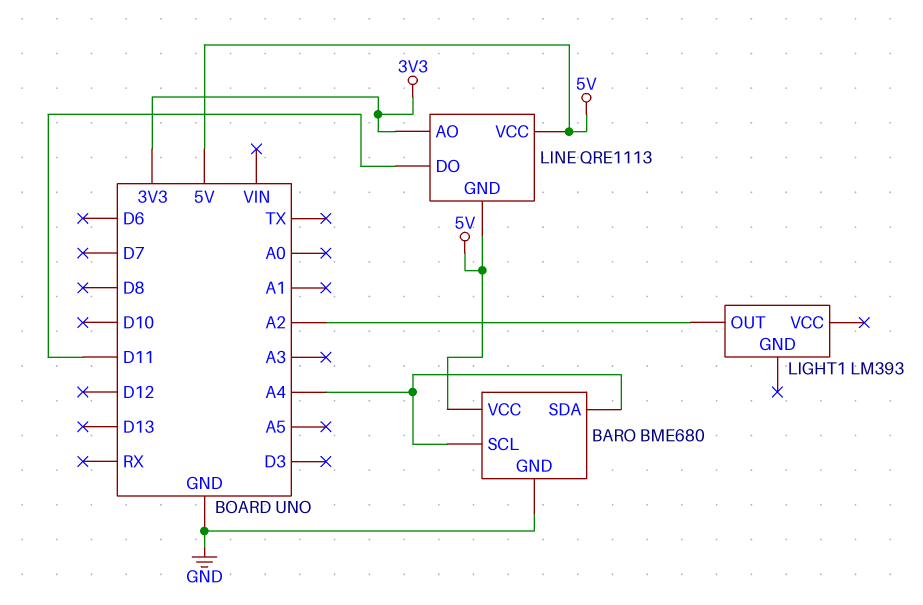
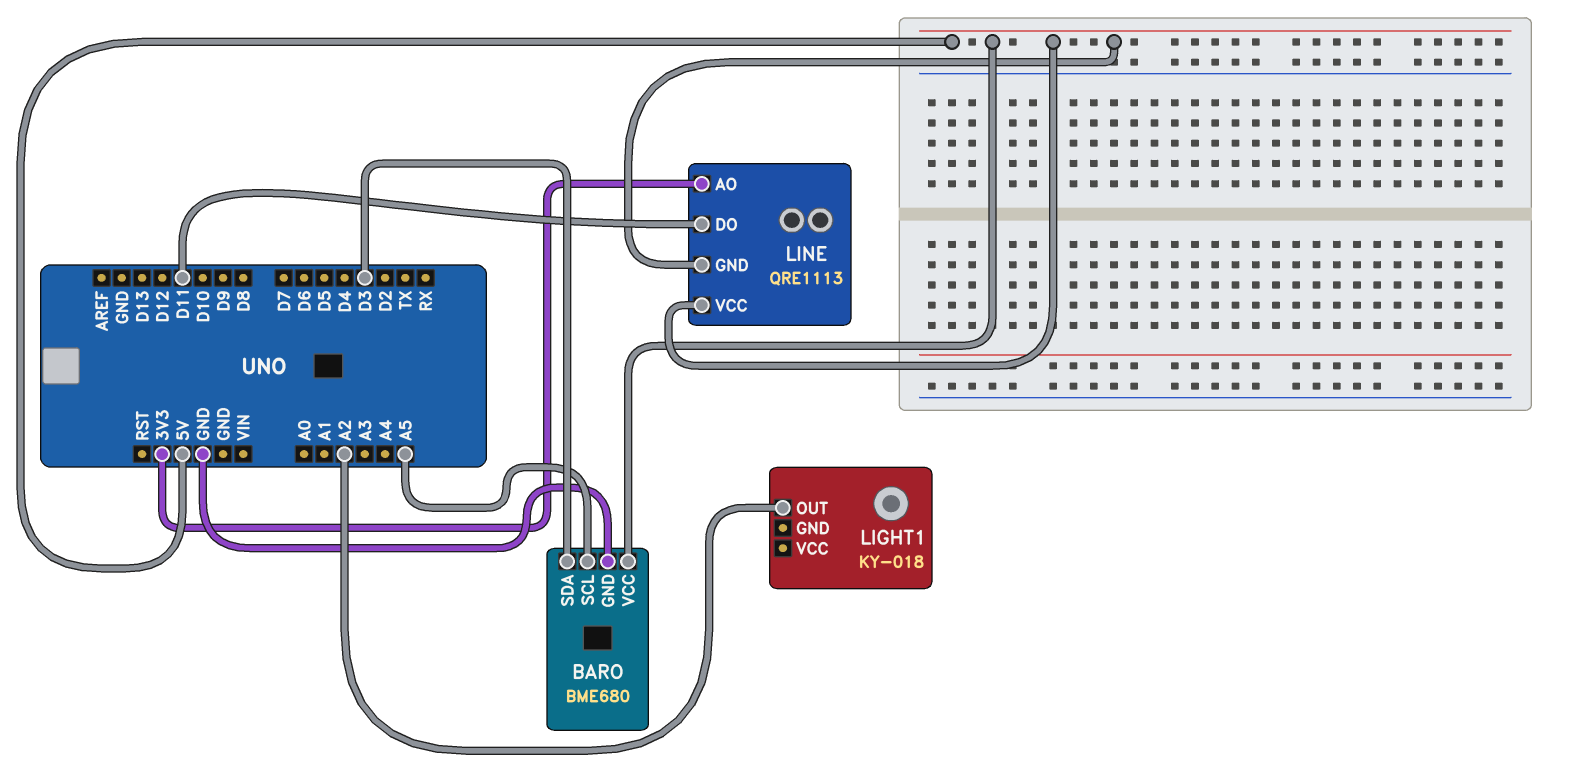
BARO pin SCL: A4 -> A5
BARO pin SDA: A4 -> D3
LIGHT1: LM393 -> KY-018

